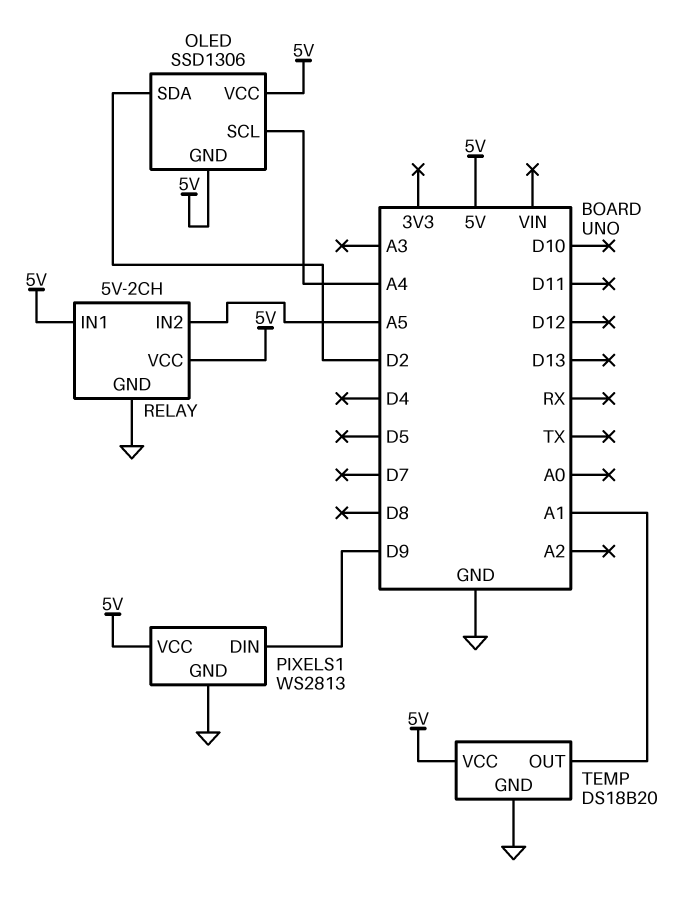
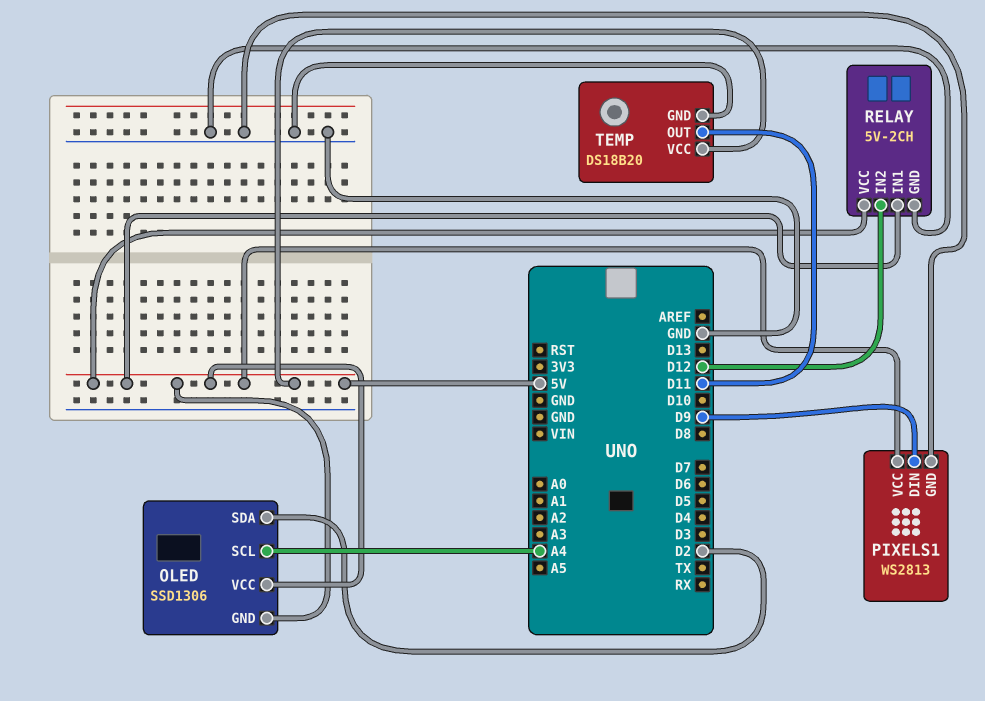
RELAY pin IN2: A5 -> D12
TEMP pin OUT: A1 -> D11

